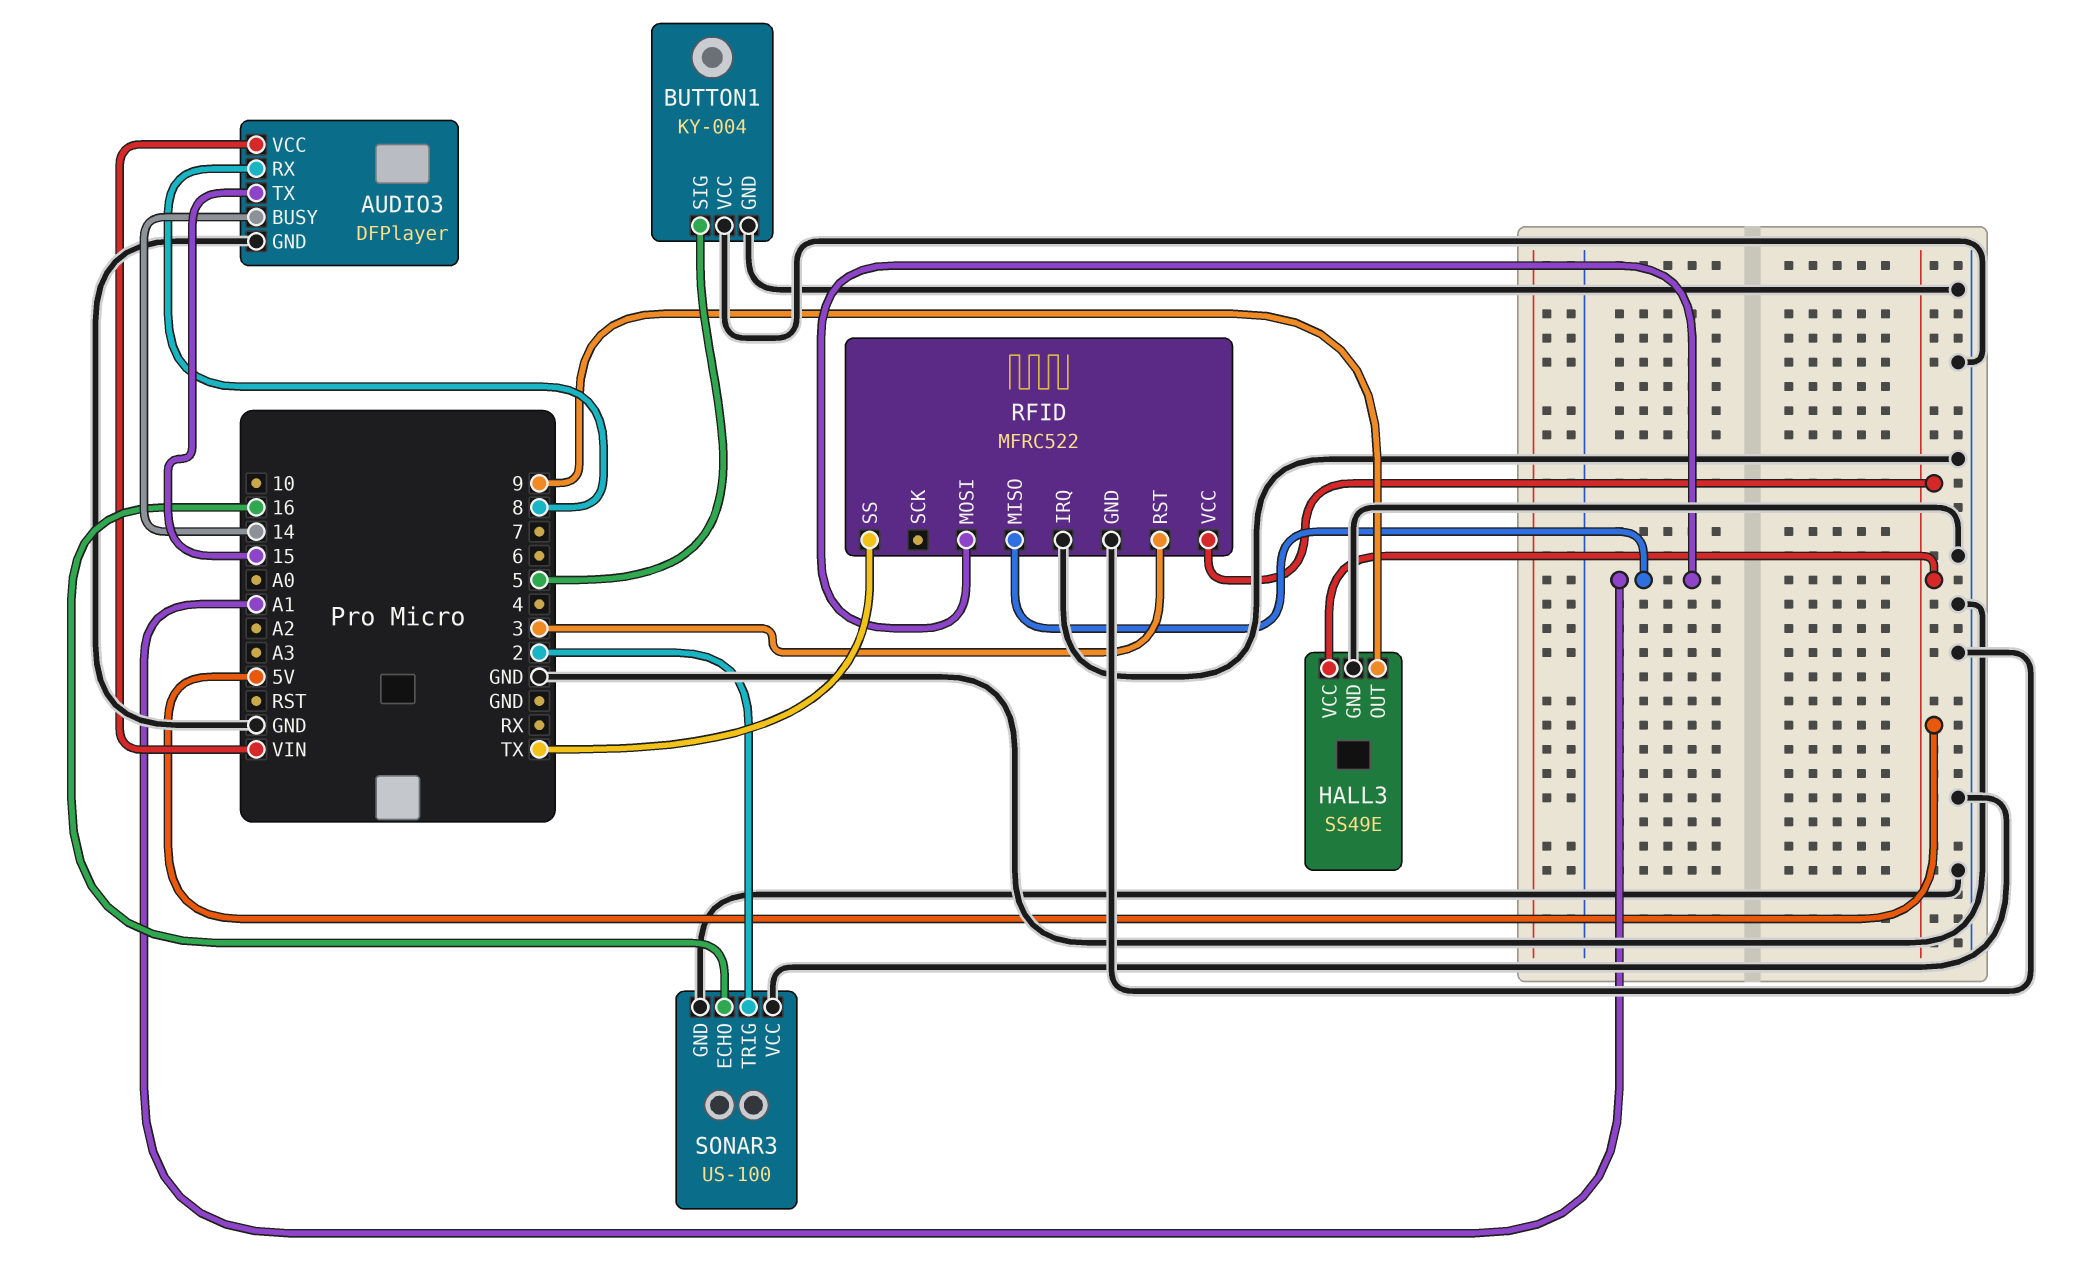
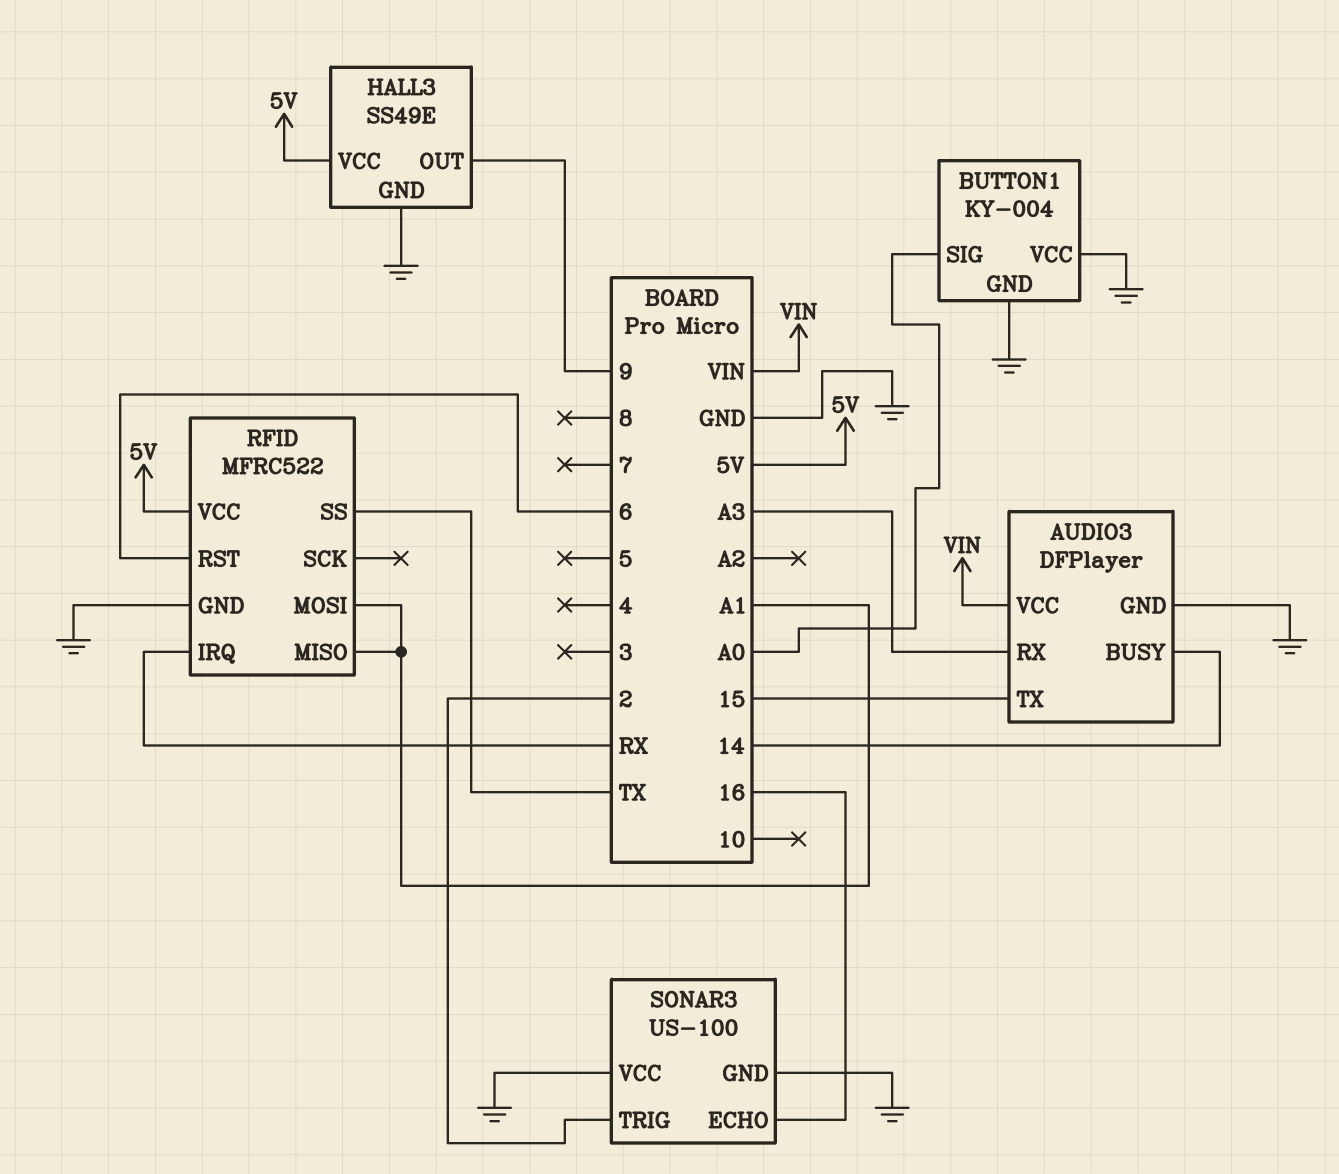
AUDIO3 pin RX: 8 -> A3
BUTTON1 pin SIG: 5 -> A0
RFID pin IRQ: GND -> RX
RFID pin RST: 3 -> 6

